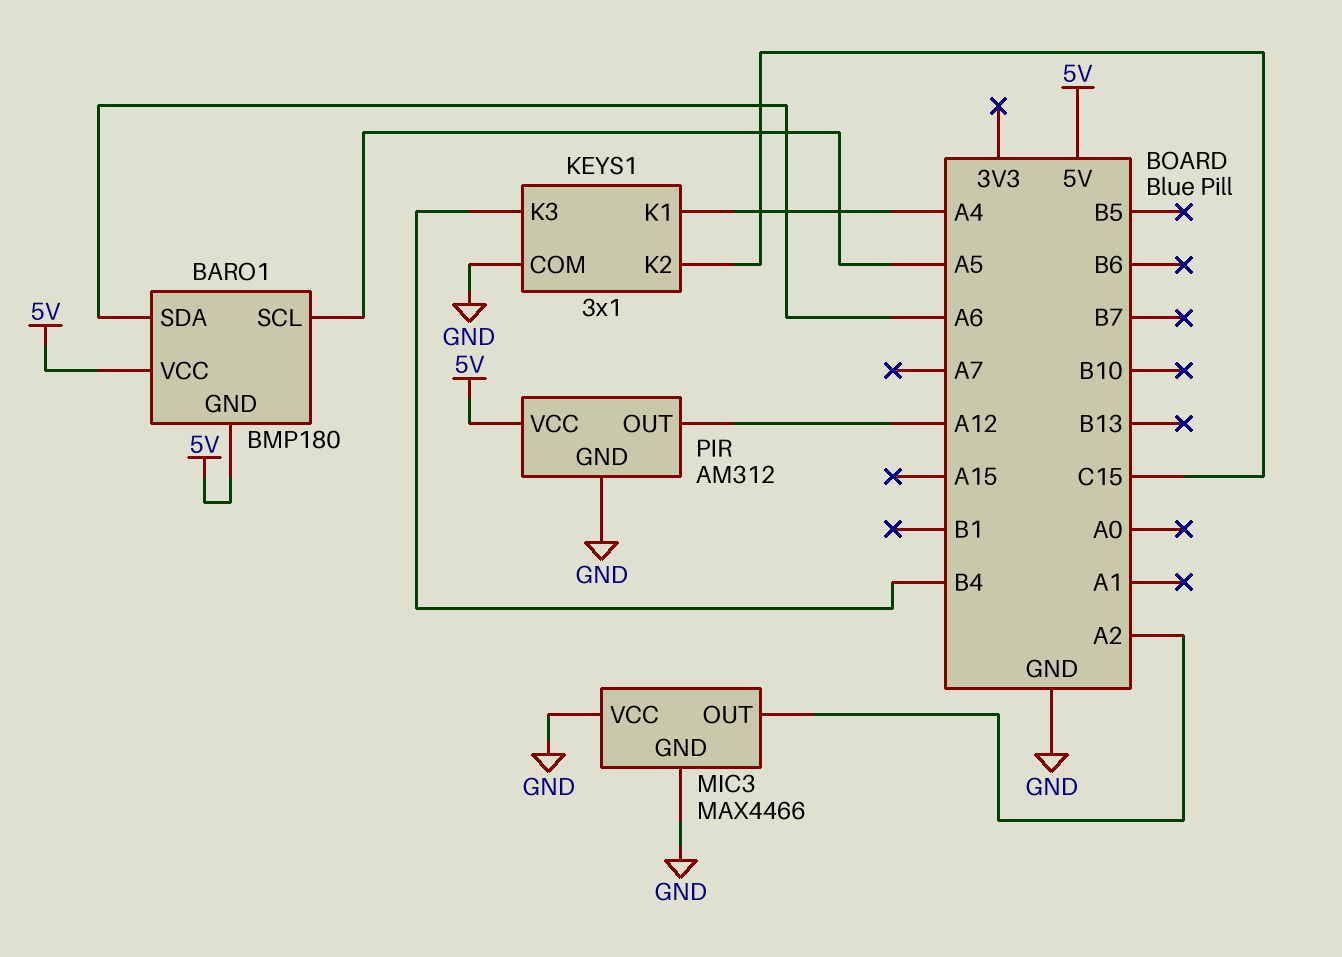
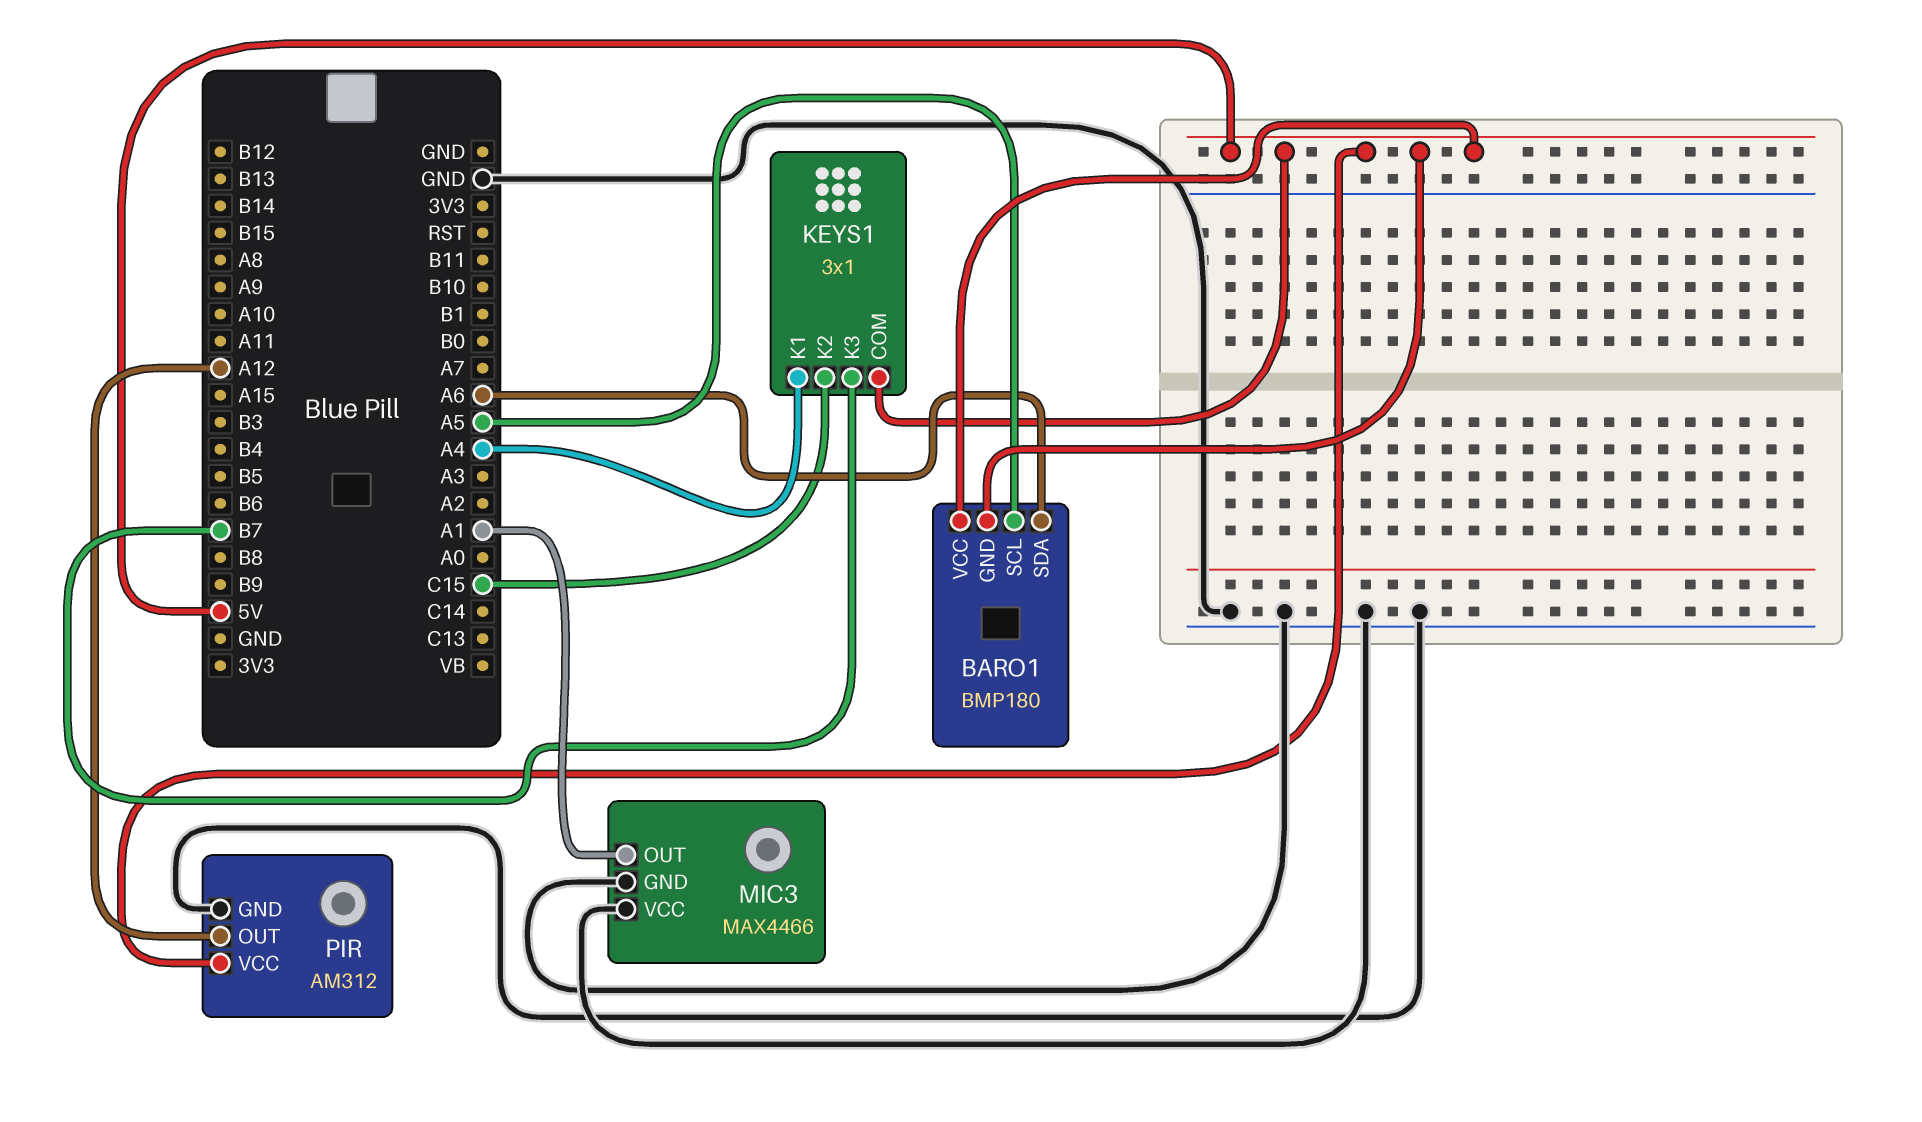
KEYS1 pin COM: GND -> 5V
KEYS1 pin K3: B4 -> B7
MIC3 pin OUT: A2 -> A1

